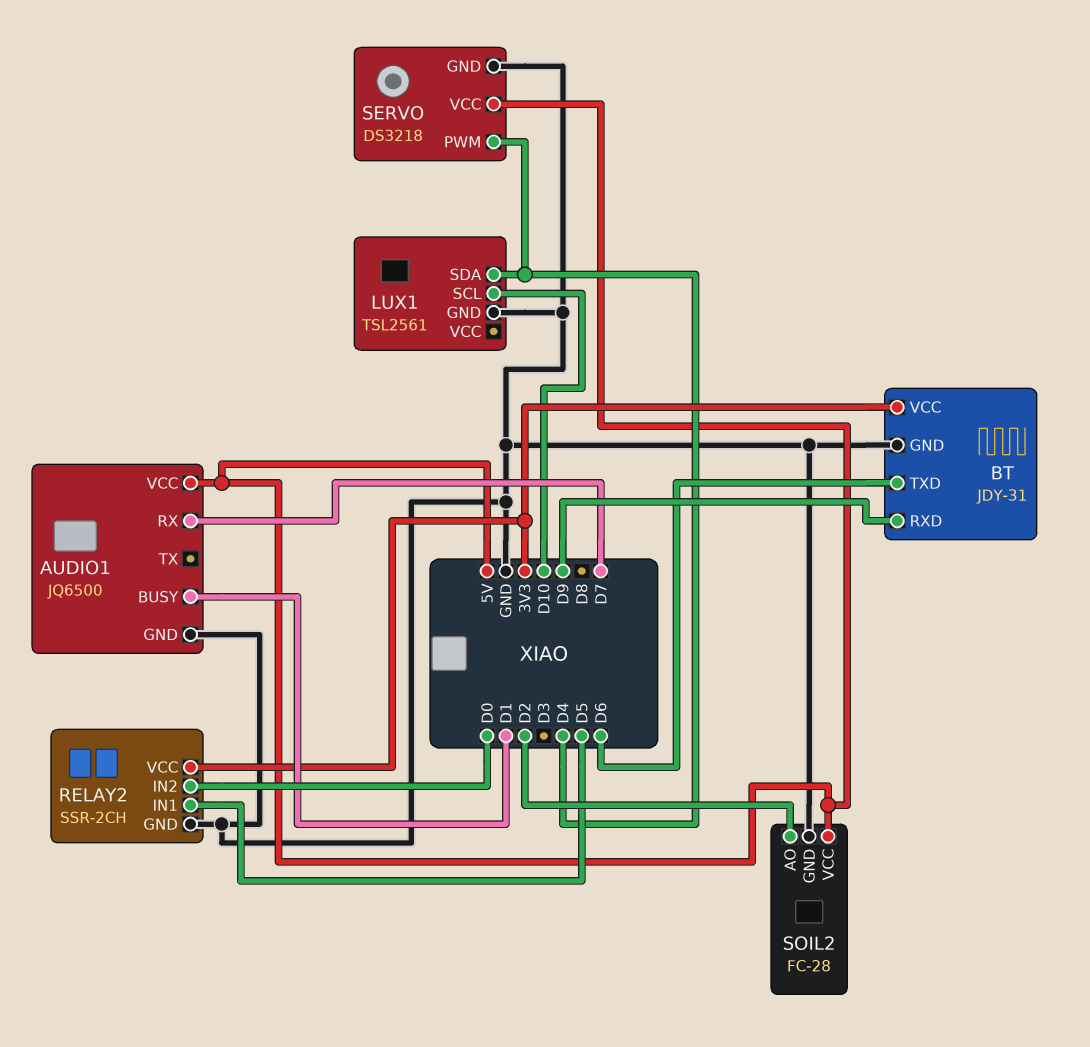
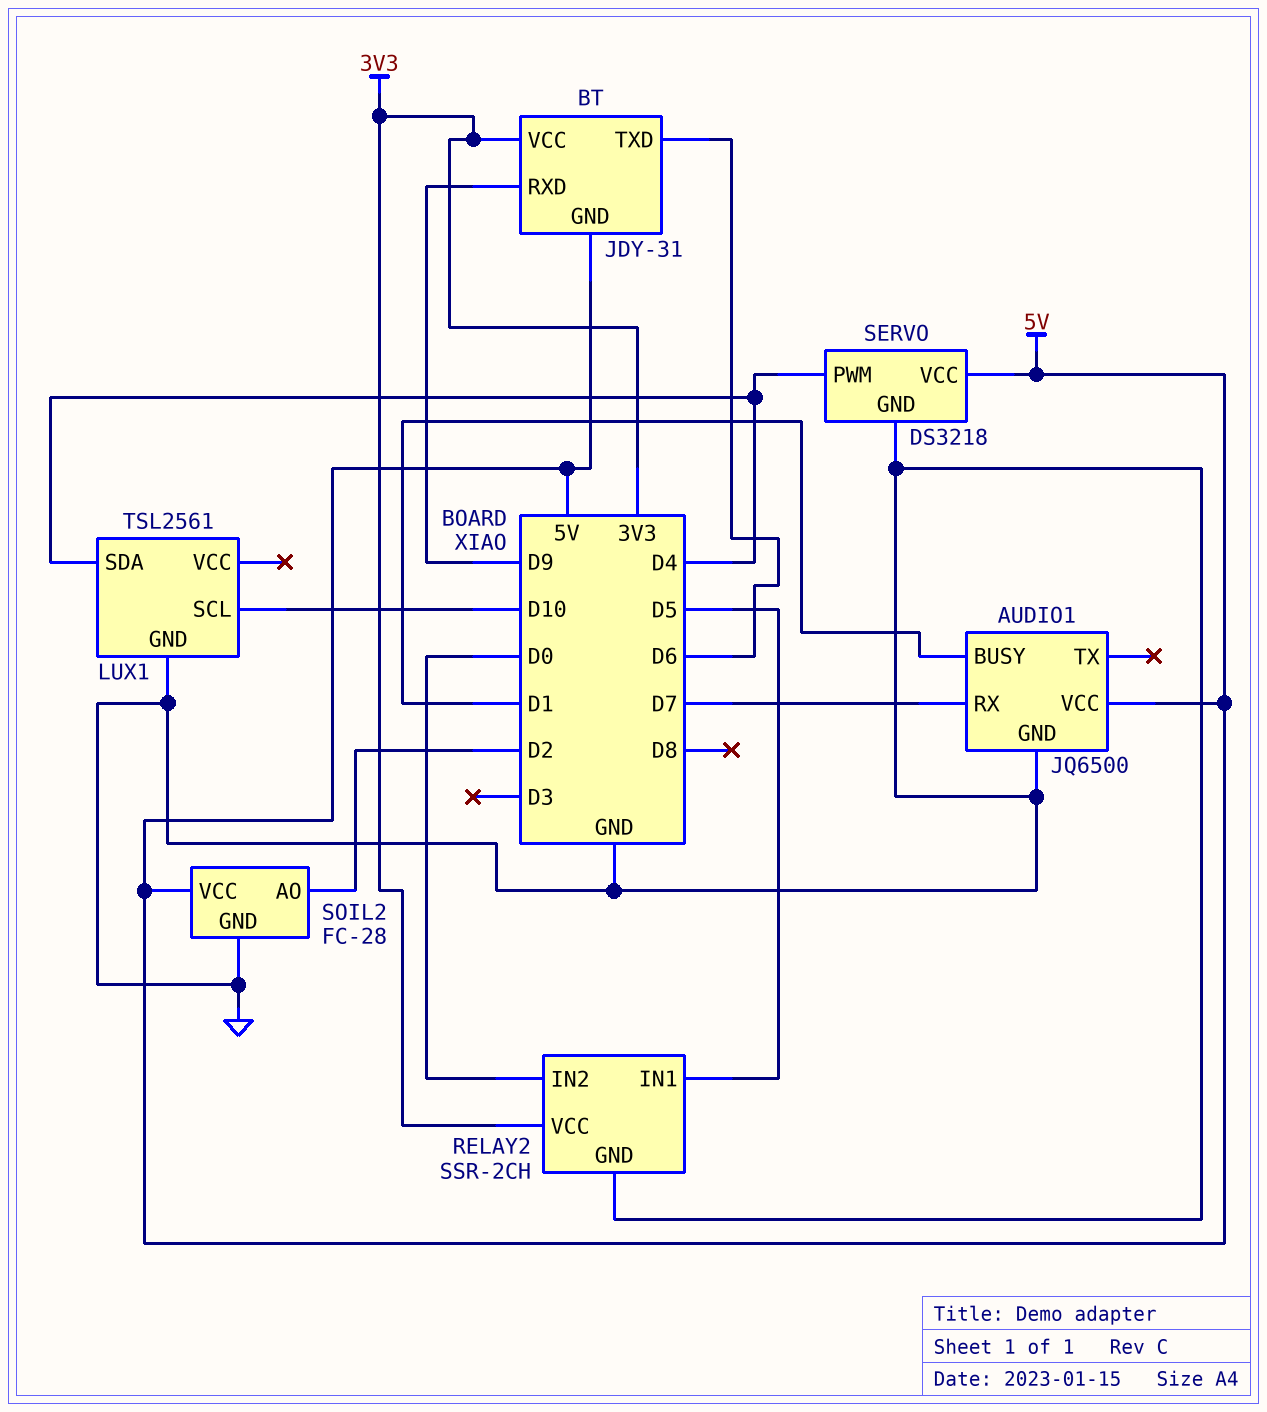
BT pin GND: GND -> 5V

